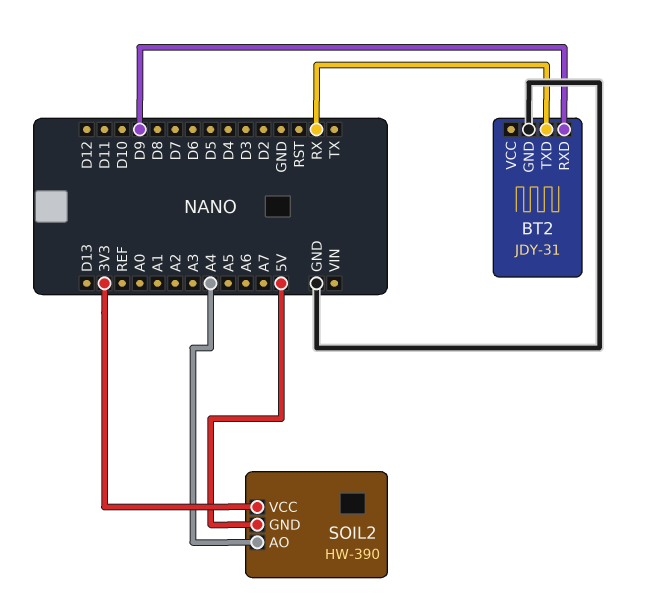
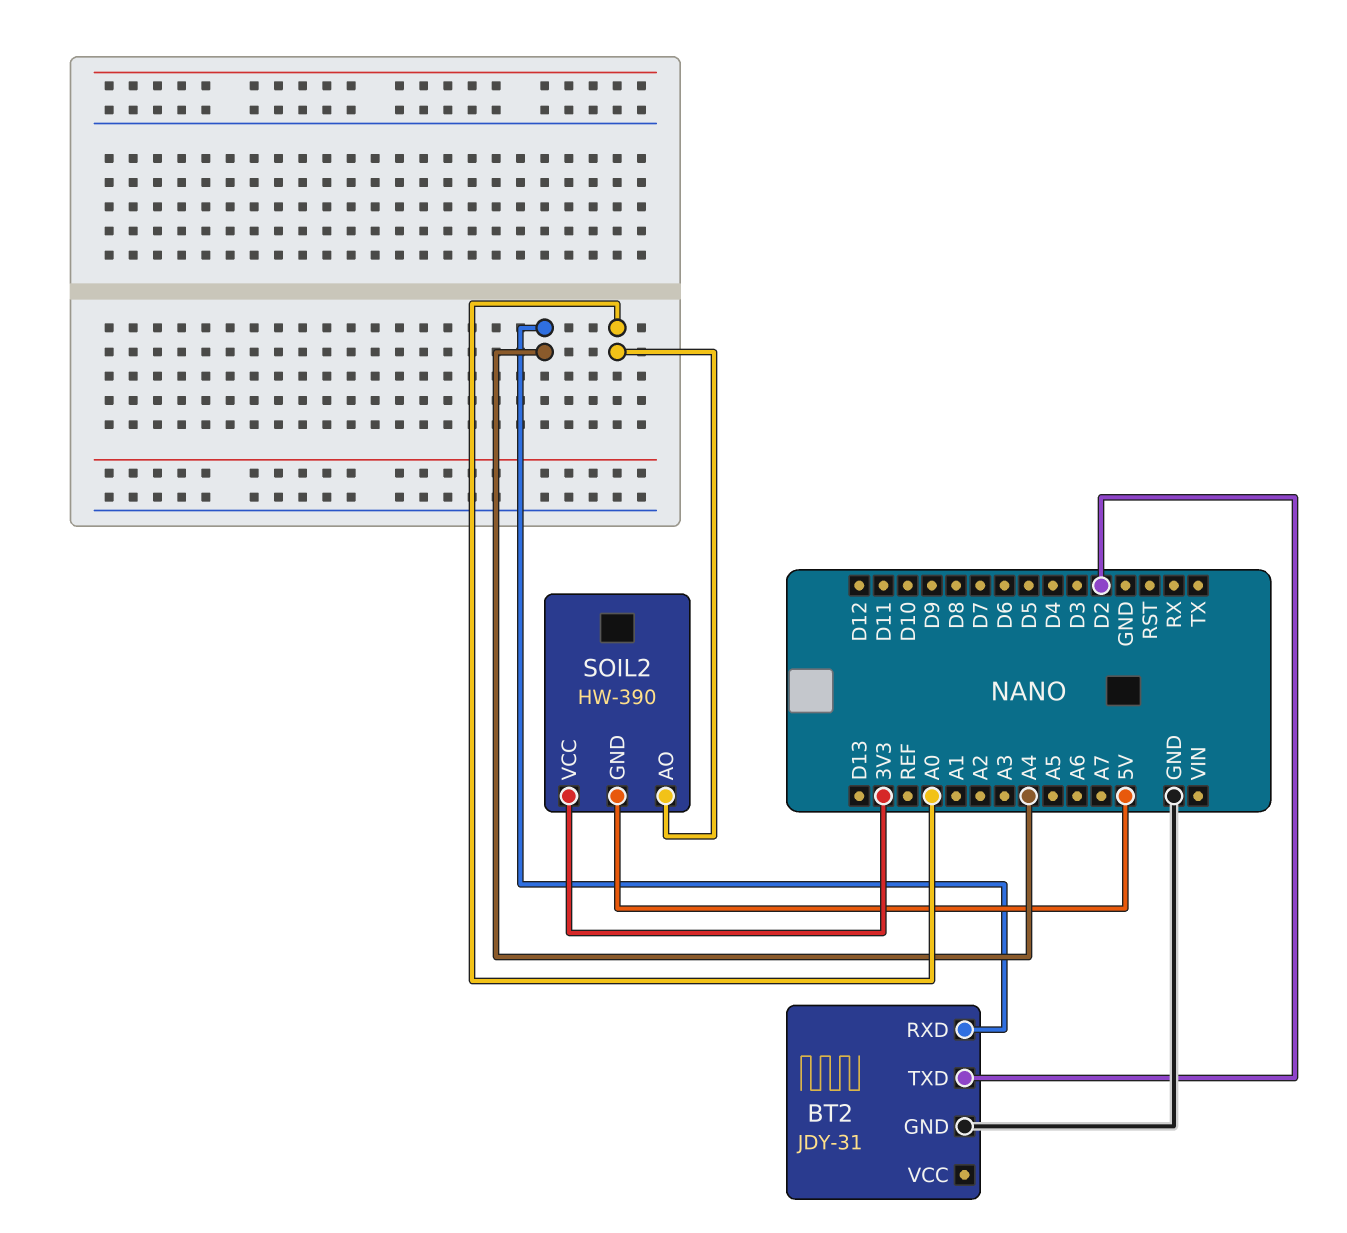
BT2 pin RXD: D9 -> A4
BT2 pin TXD: RX -> D2
SOIL2 pin AO: A4 -> A0

